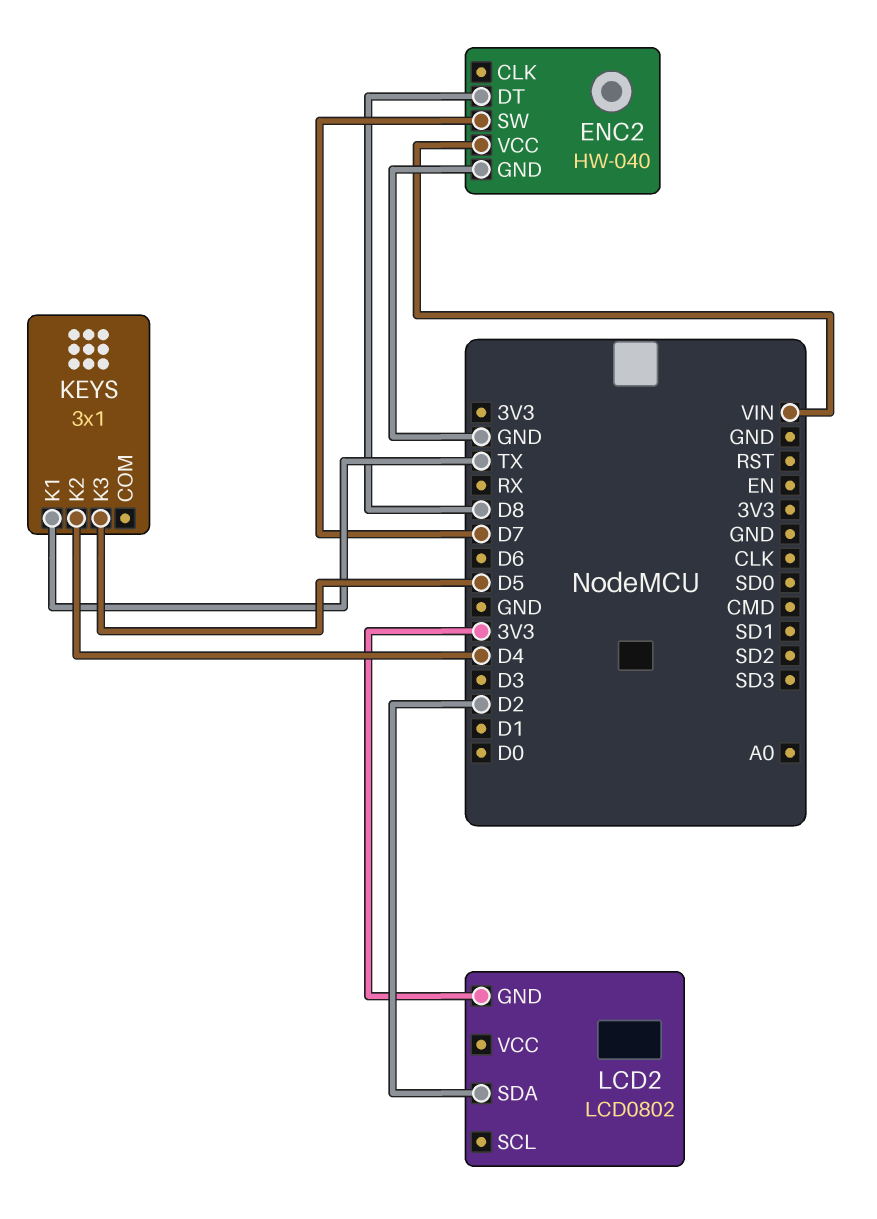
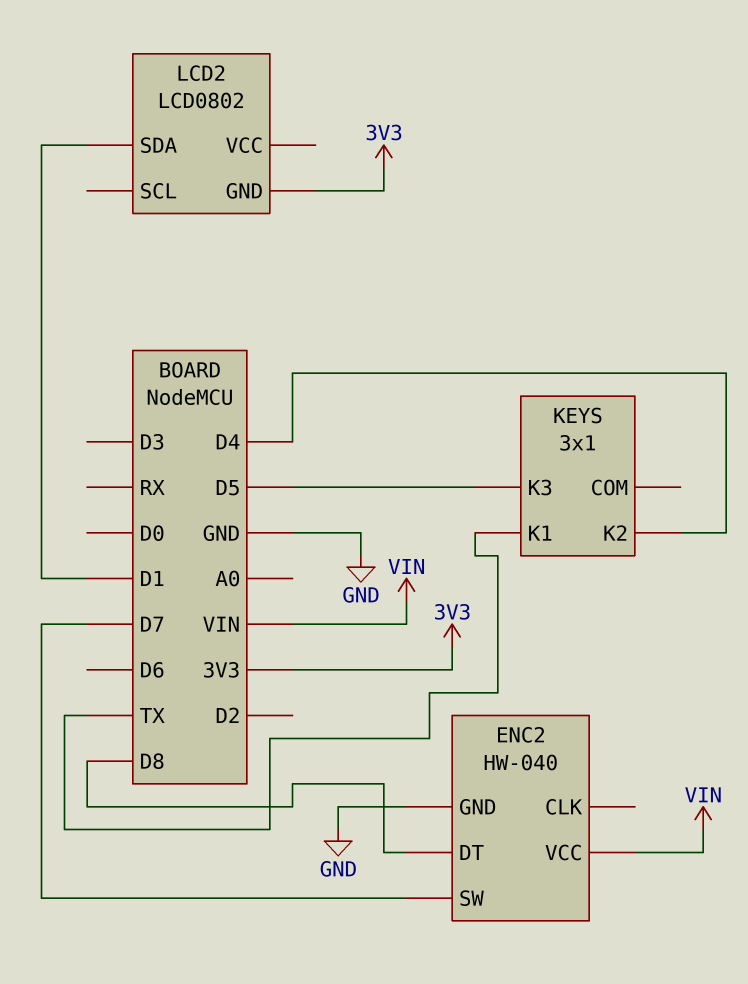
LCD2 pin SDA: D2 -> D1

